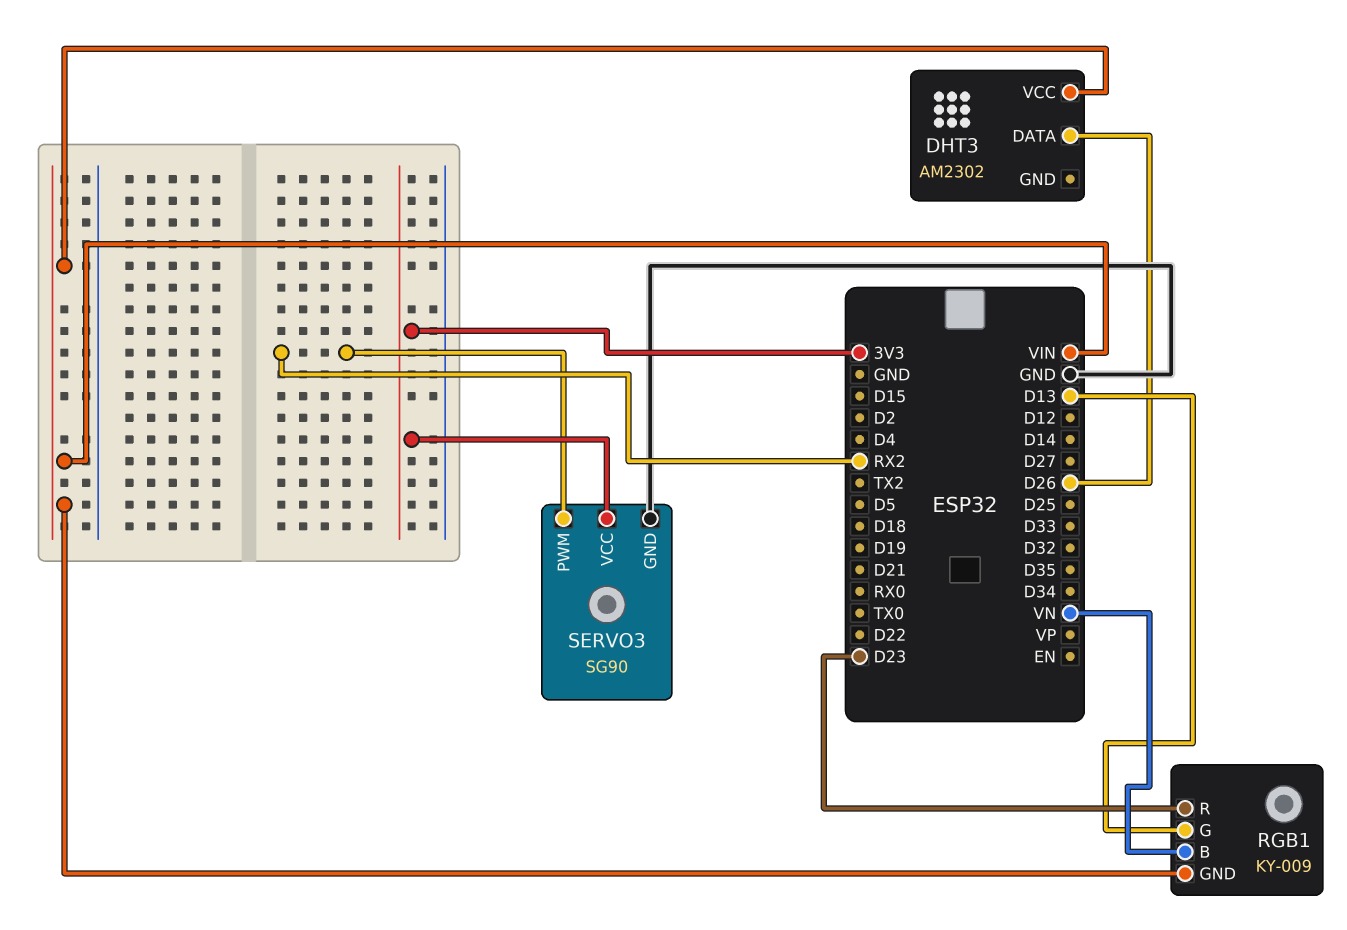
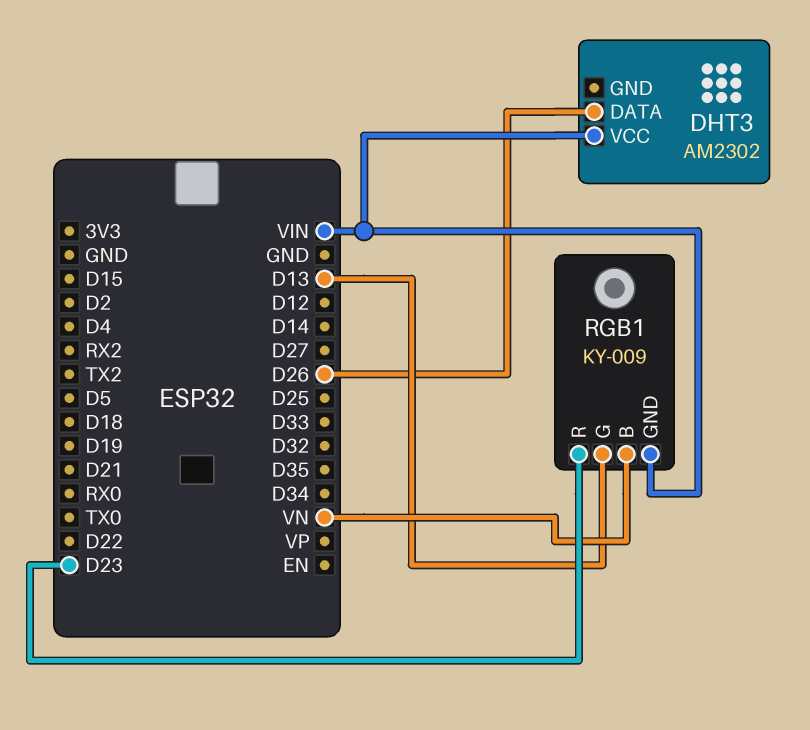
SERVO3: SG90 -> none
SERVO3 pin GND: GND -> none
SERVO3 pin PWM: RX2 -> none
SERVO3 pin VCC: 3V3 -> none

